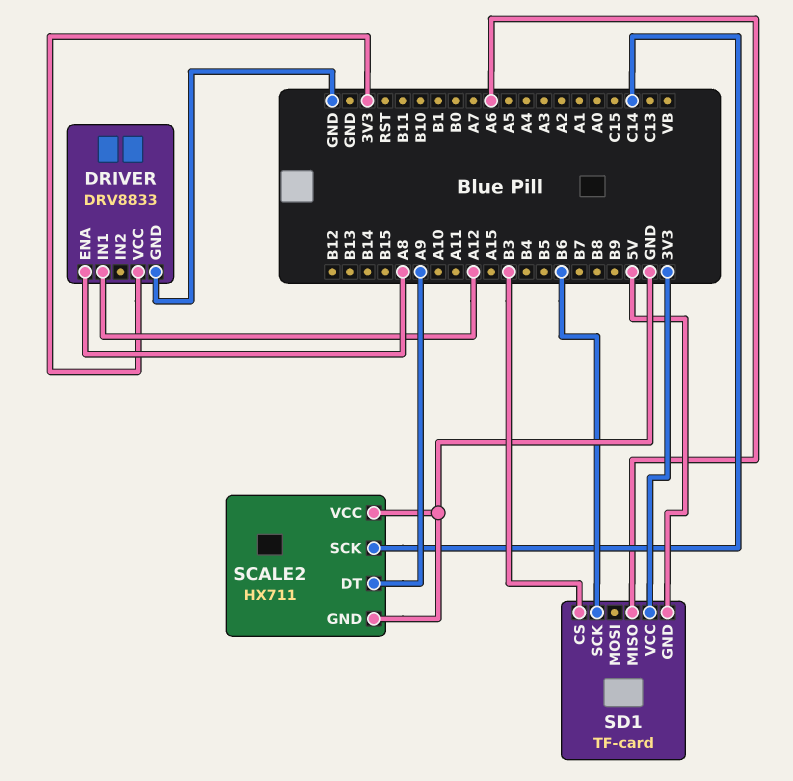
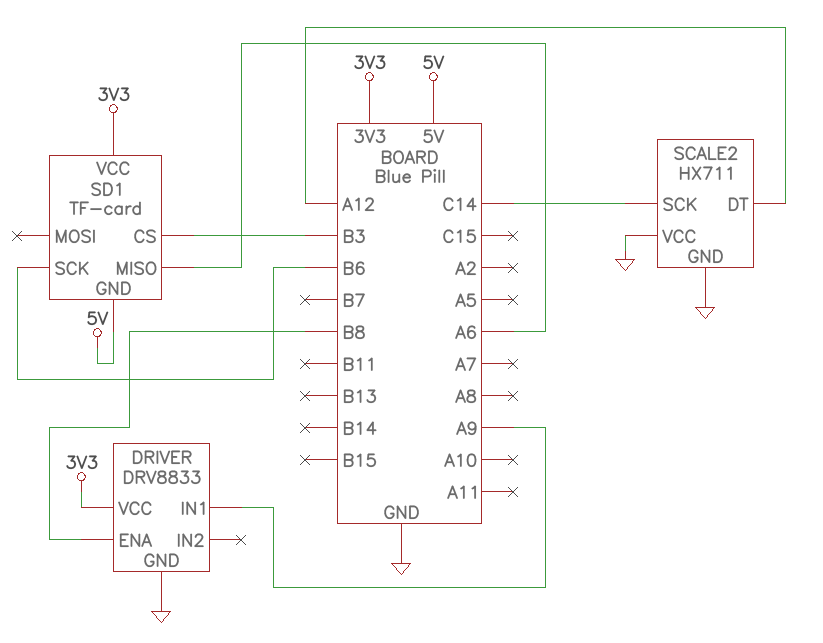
DRIVER pin ENA: A8 -> B8
DRIVER pin IN1: A12 -> A9
SCALE2 pin DT: A9 -> A12

